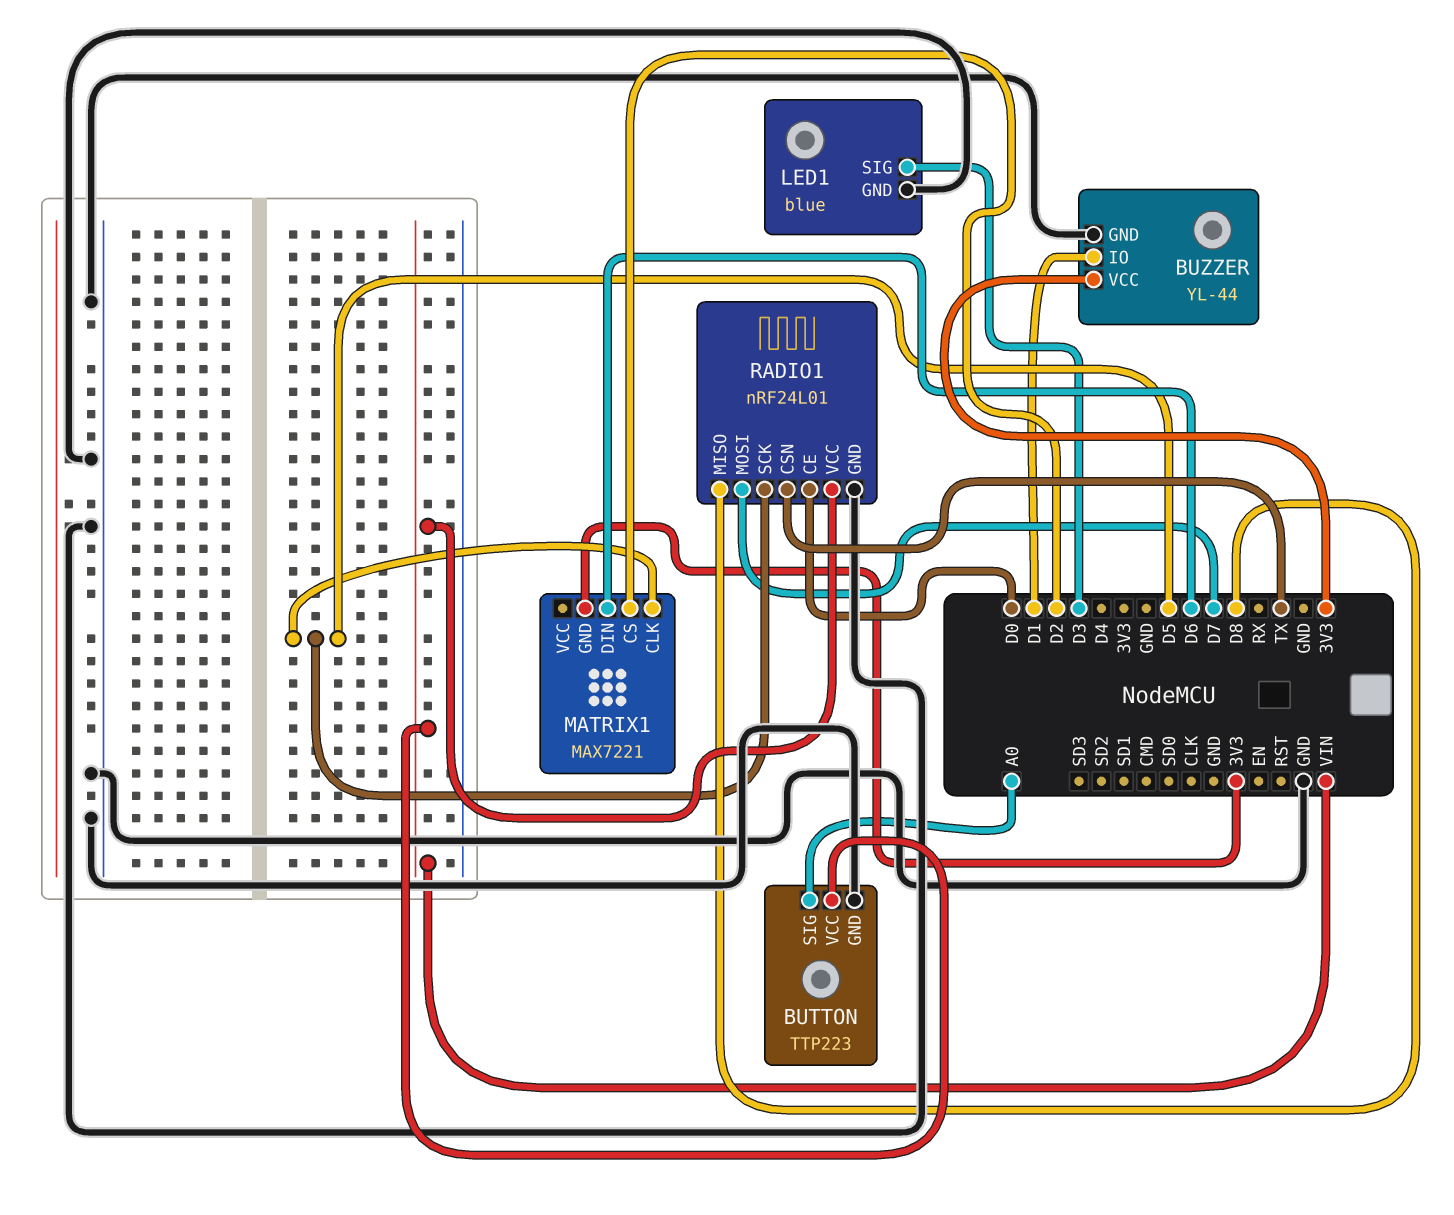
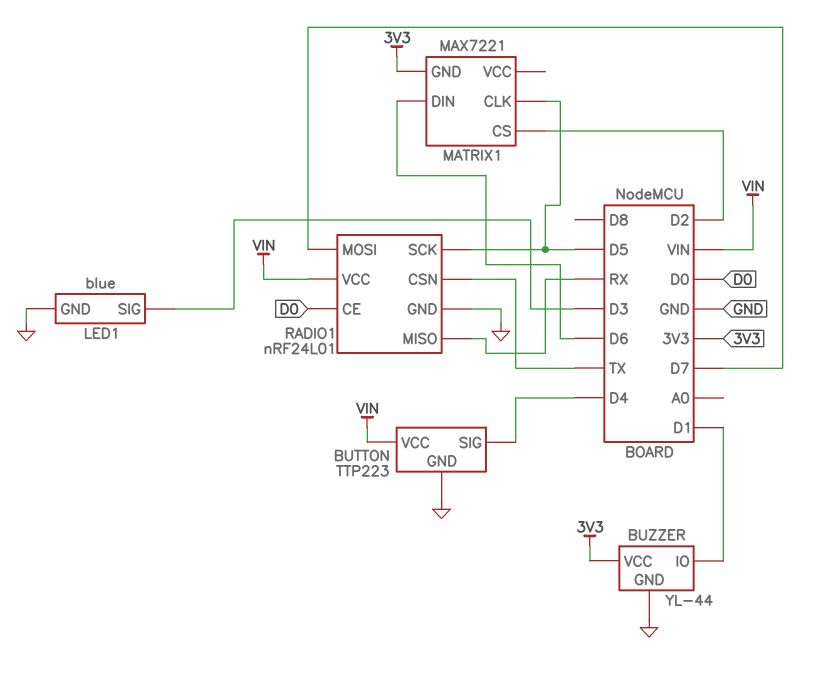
BUTTON pin SIG: A0 -> D4
RADIO1 pin MISO: D8 -> RX

